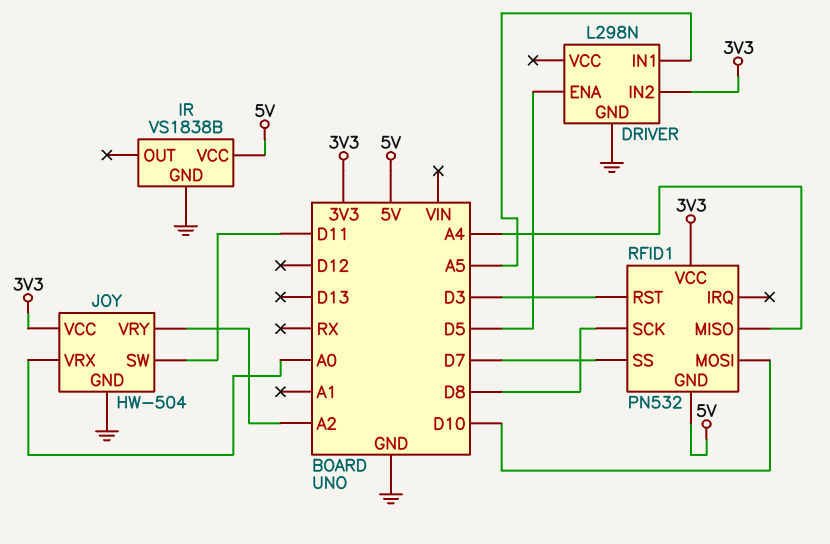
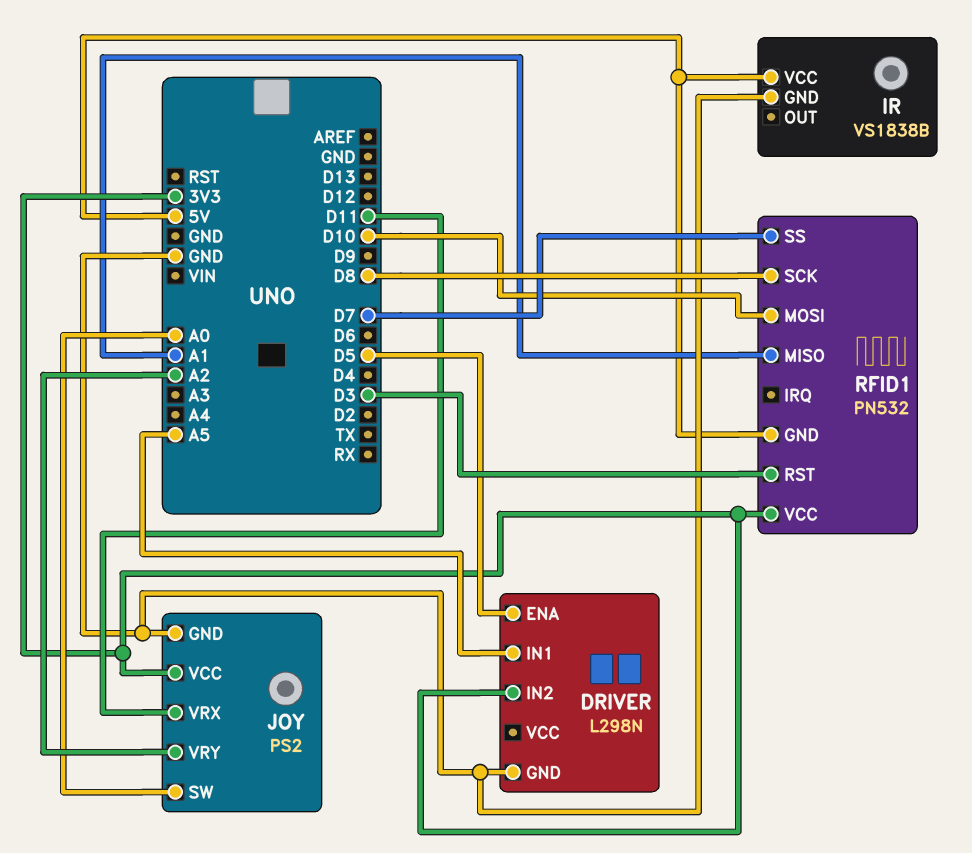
JOY: HW-504 -> PS2
JOY pin SW: D11 -> A0
JOY pin VRX: A0 -> D11
RFID1 pin MISO: A4 -> A1

